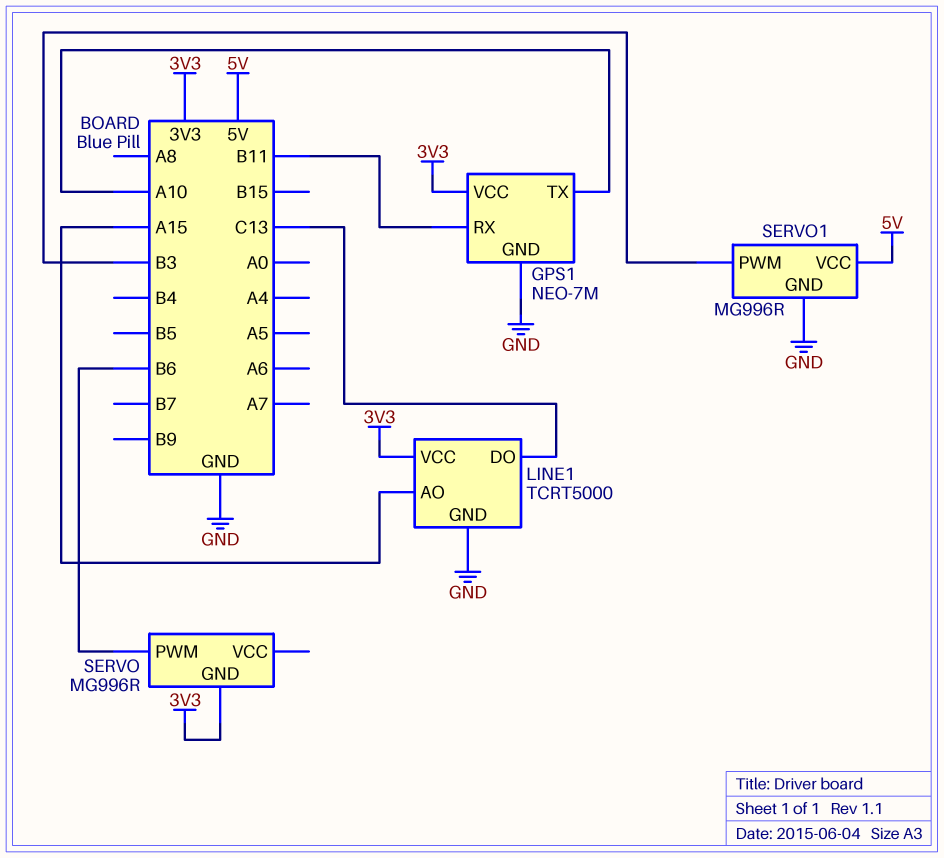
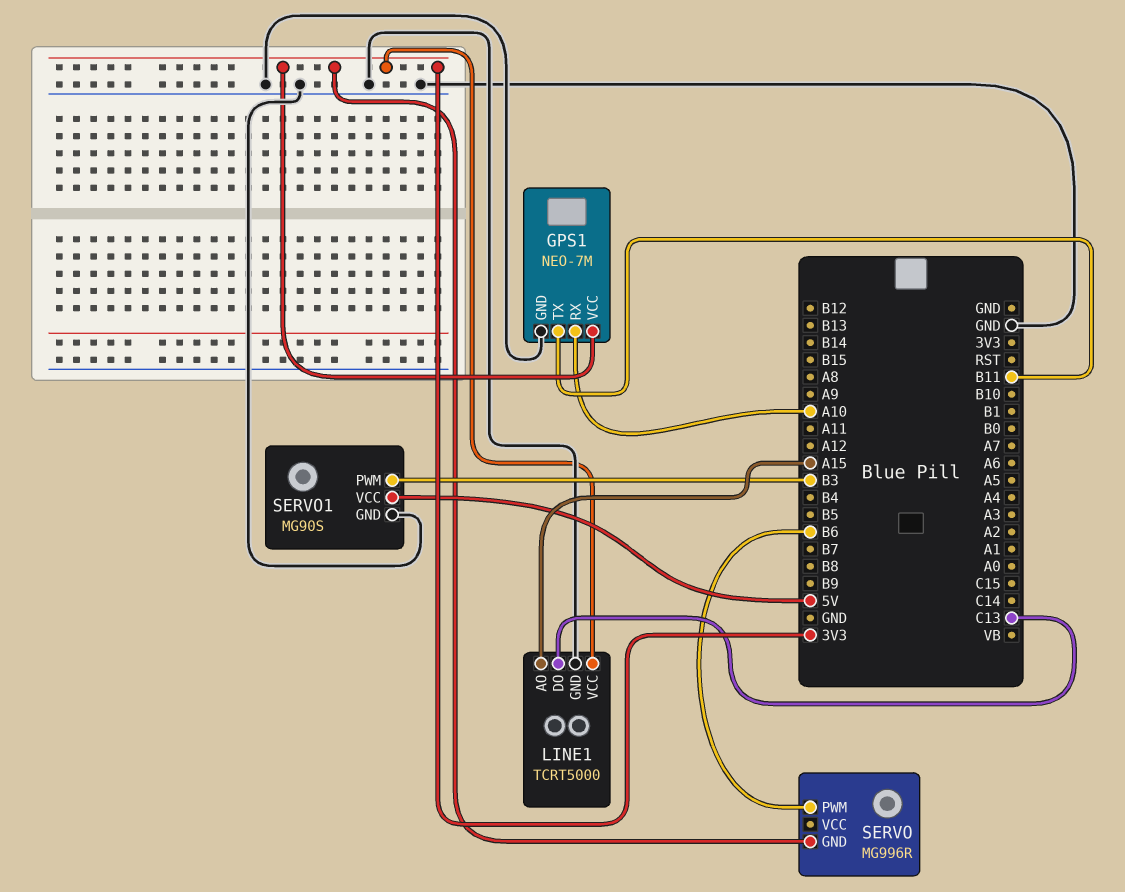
GPS1 pin RX: B11 -> A10
GPS1 pin TX: A10 -> B11
SERVO1: MG996R -> MG90S

